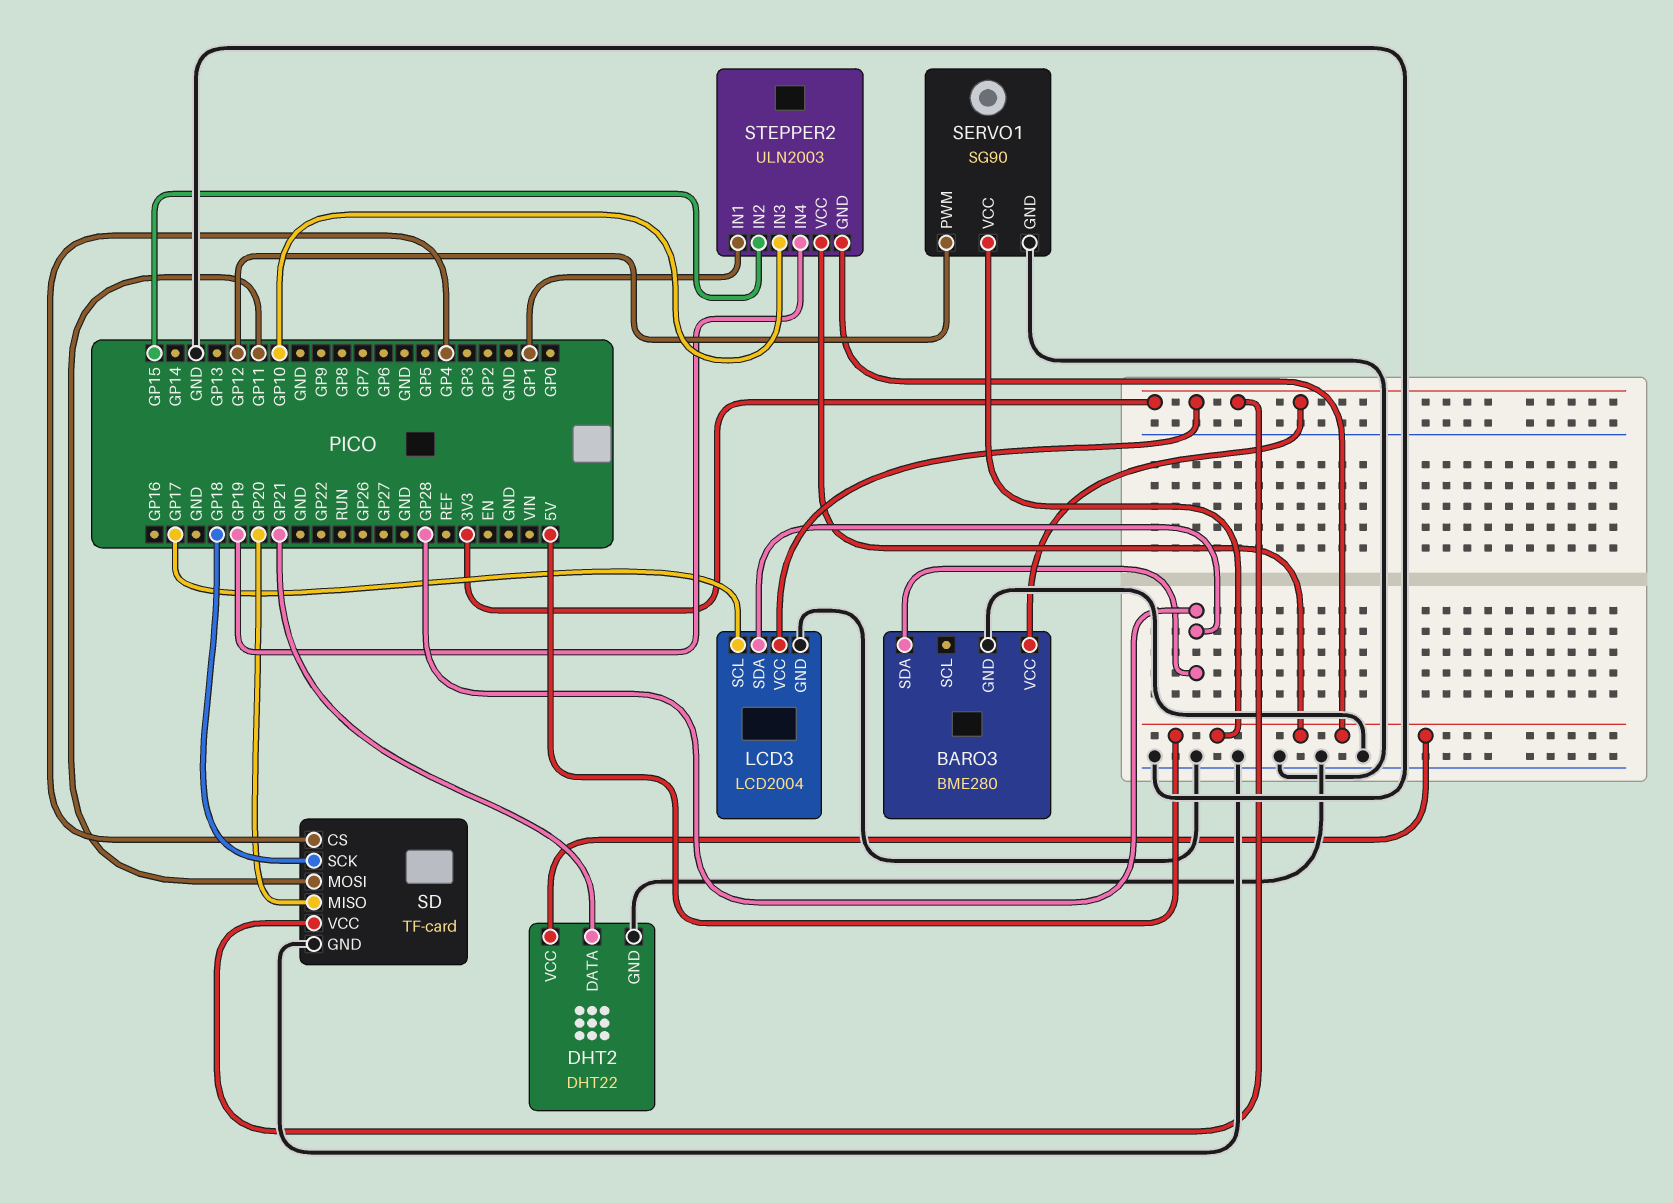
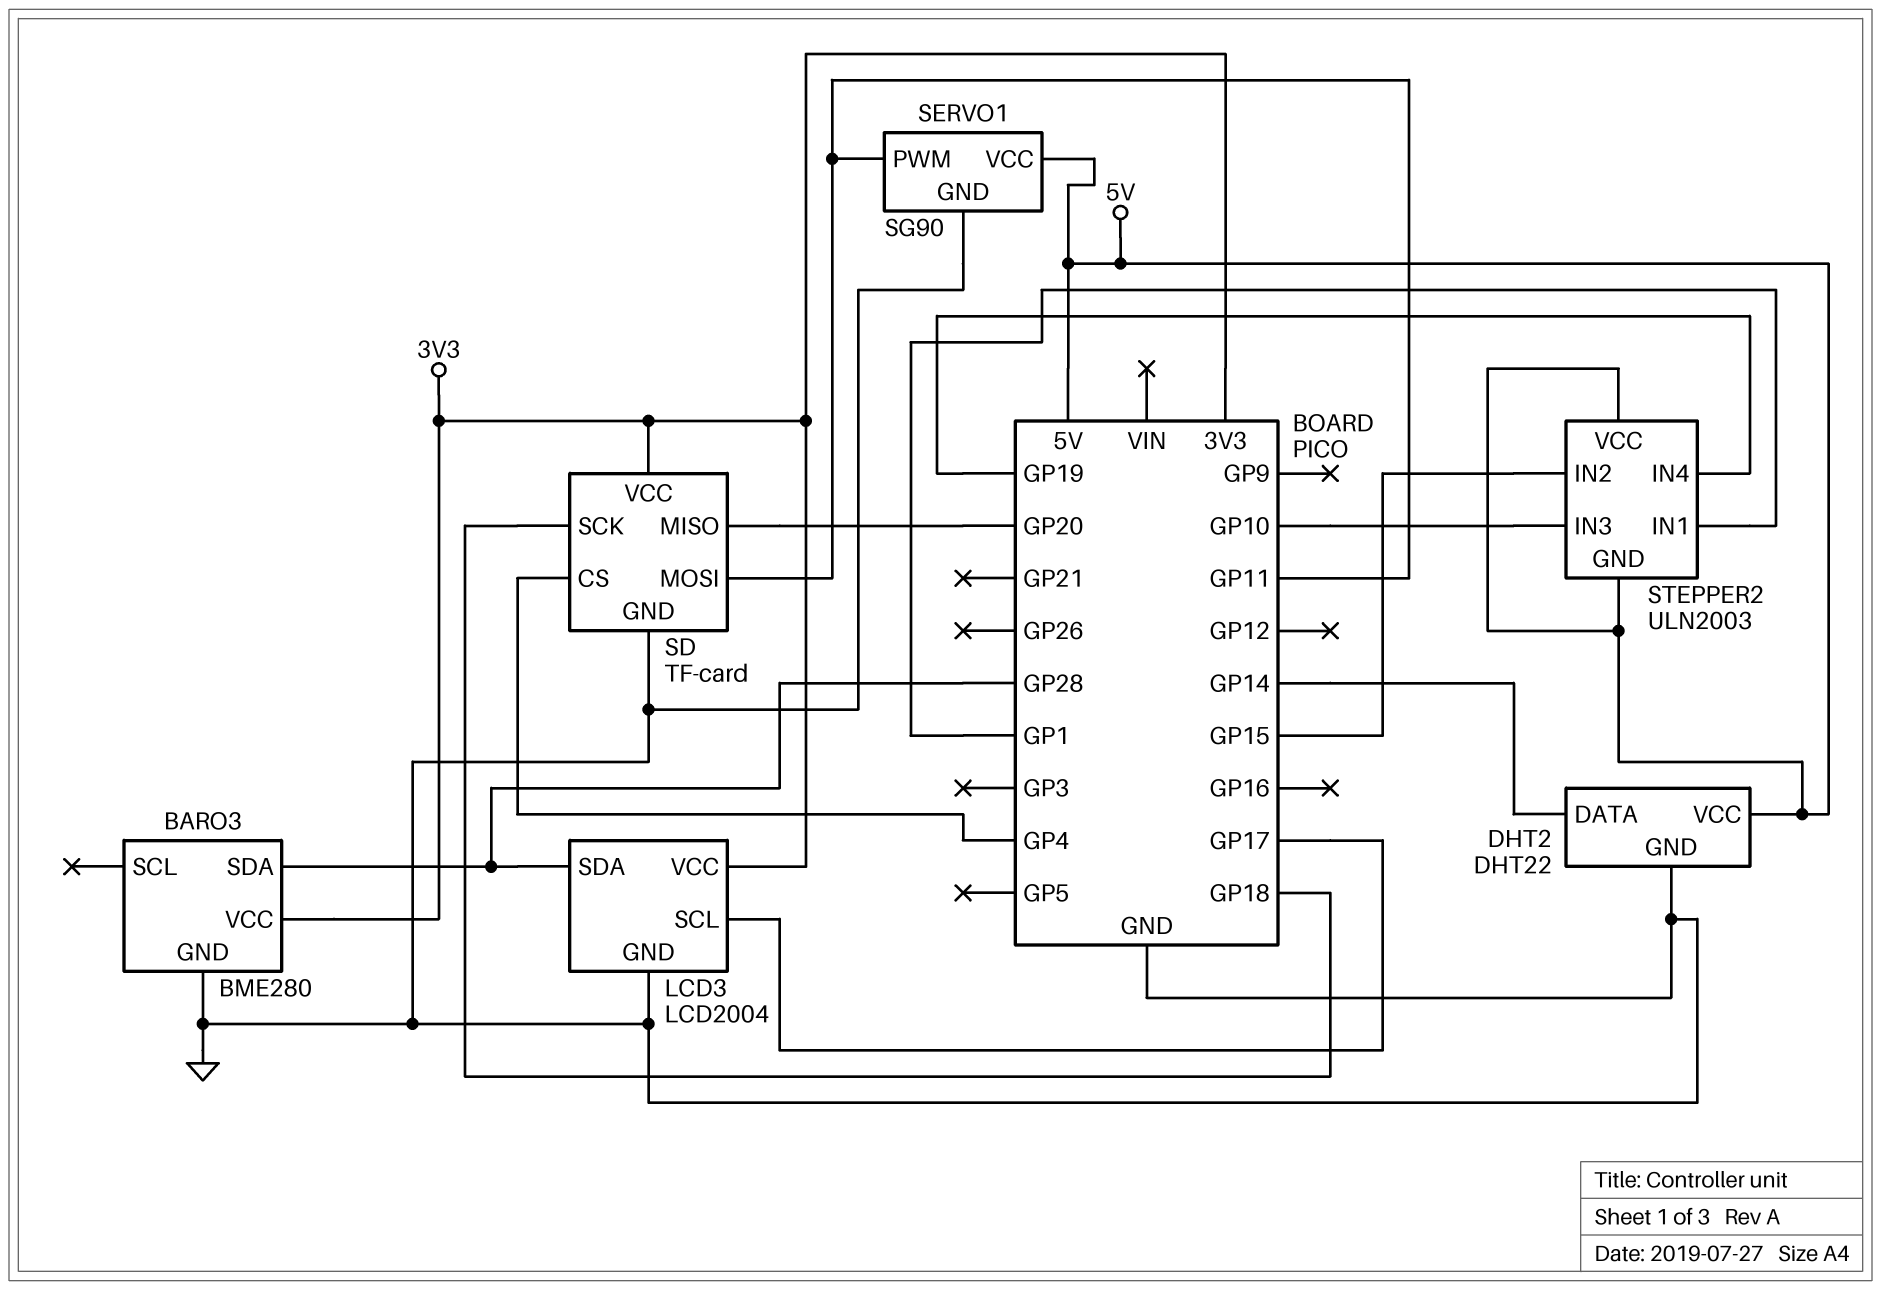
DHT2 pin DATA: GP21 -> GP14
SERVO1 pin PWM: GP12 -> GP11

